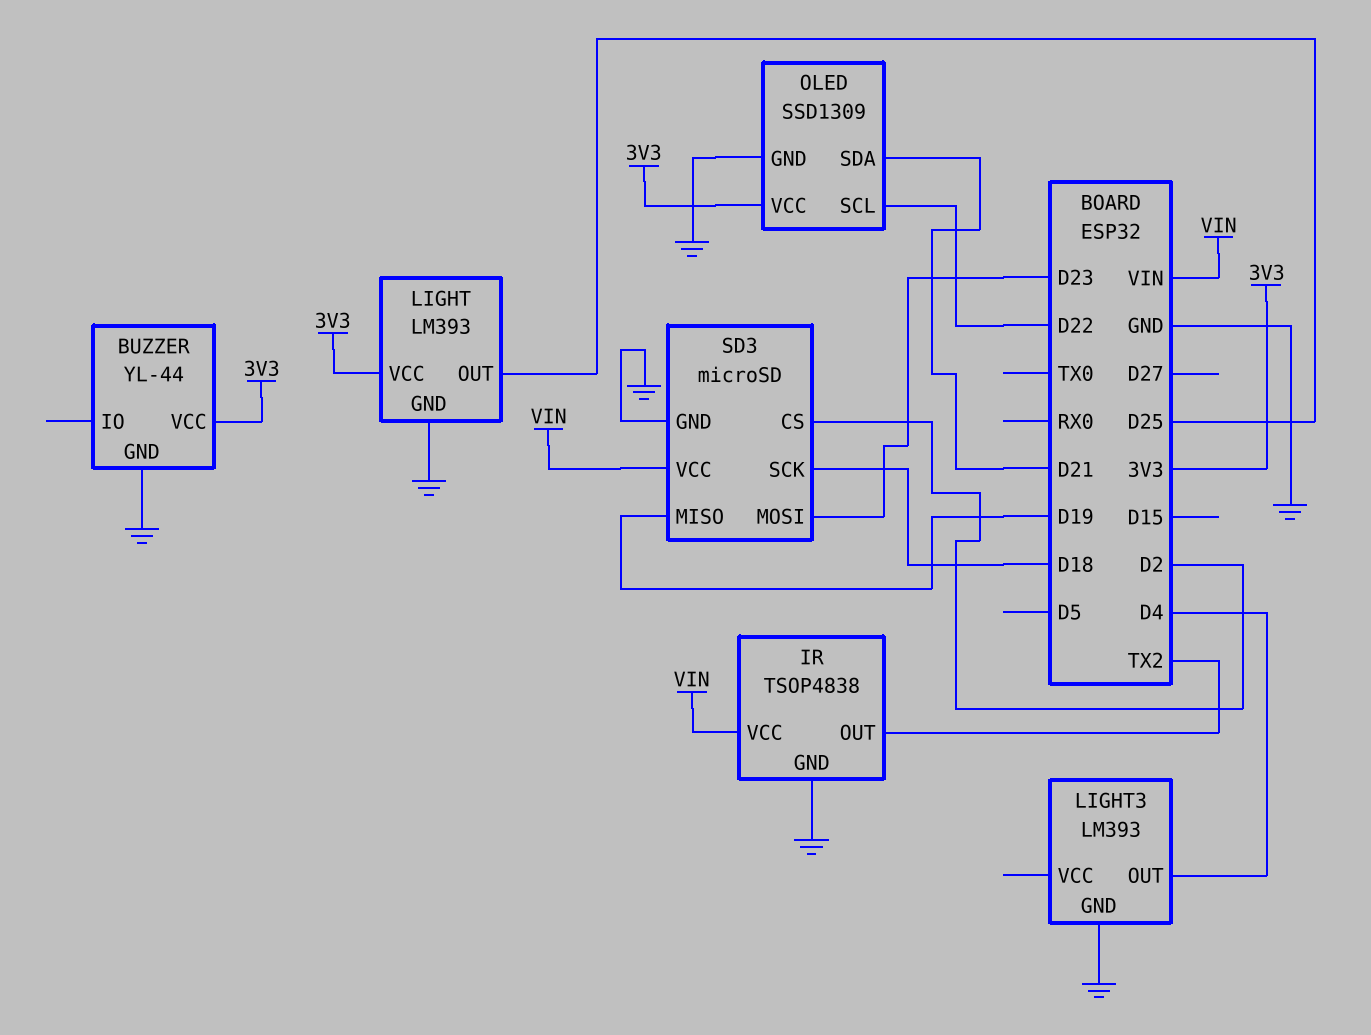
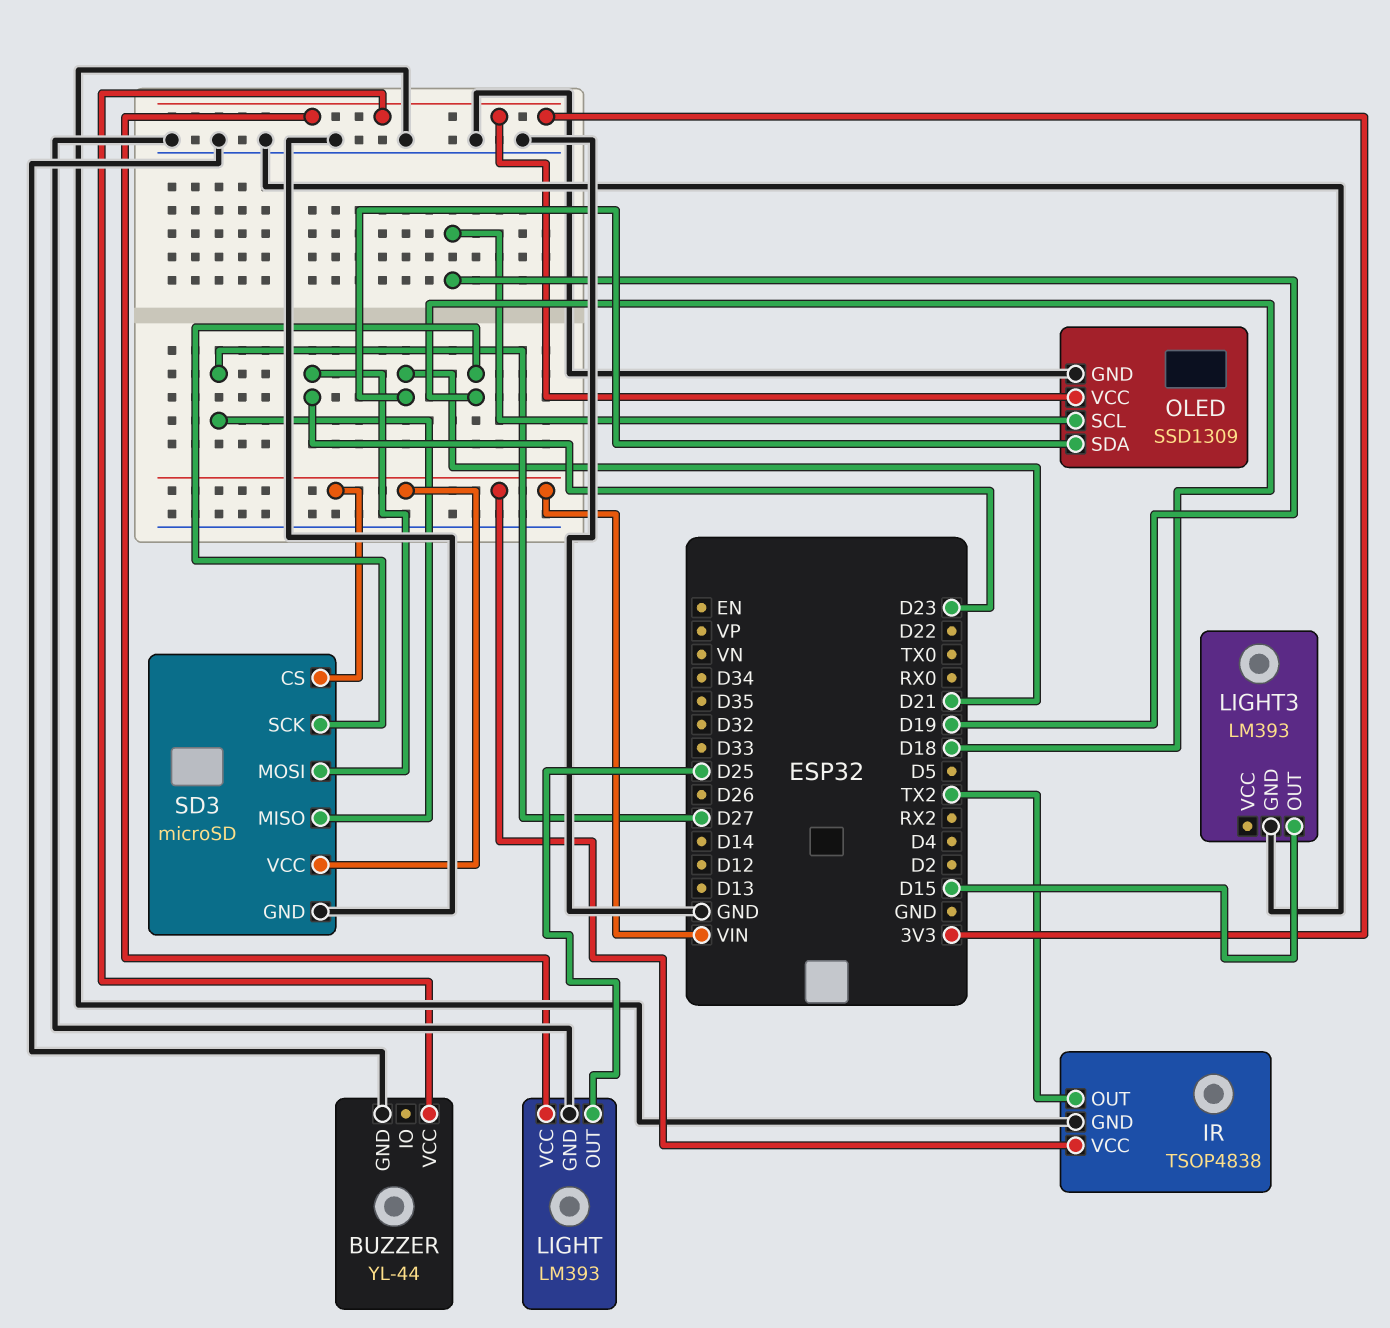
LIGHT3 pin OUT: D4 -> D15
OLED pin SCL: D22 -> D19
SD3 pin CS: D2 -> VIN
SD3 pin MISO: D19 -> D27

